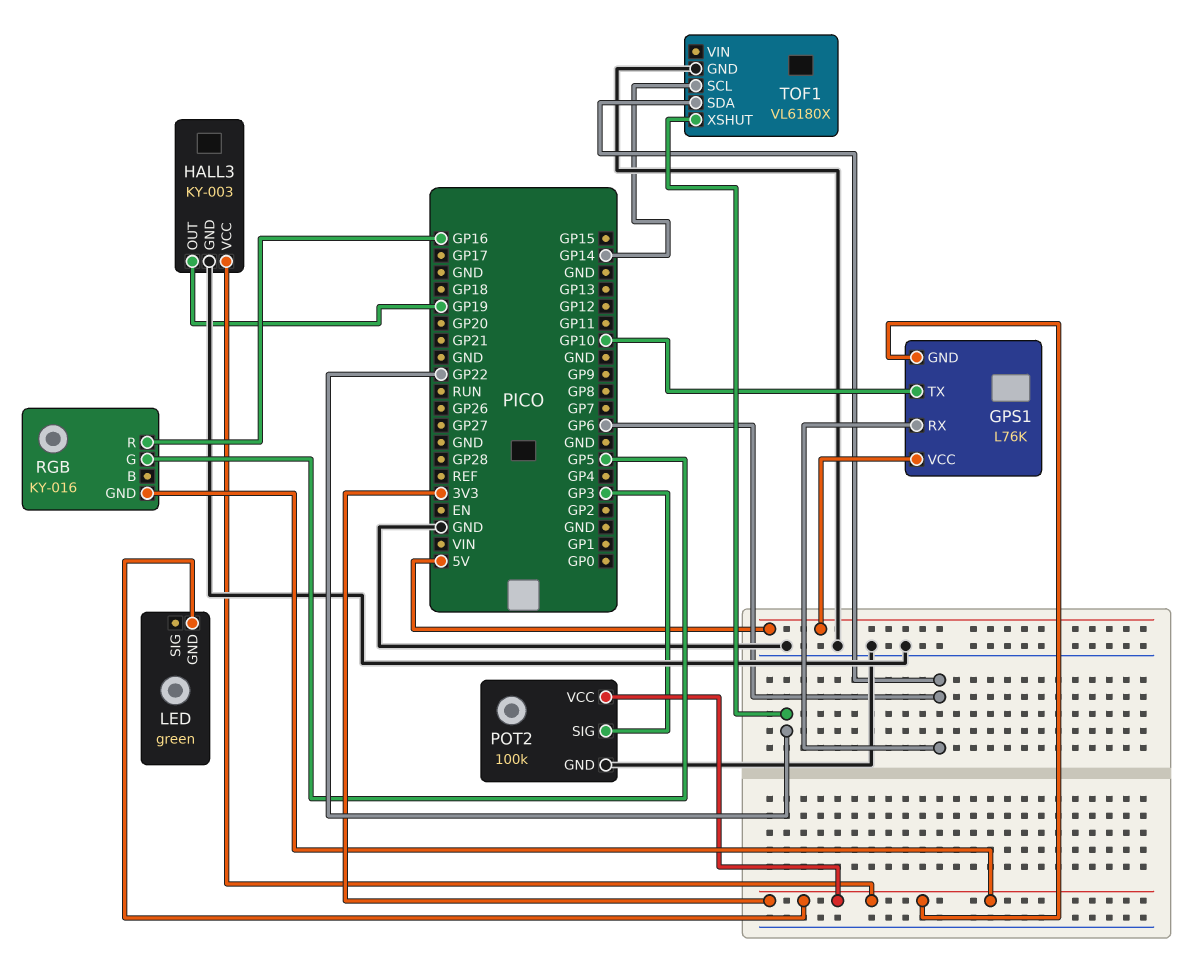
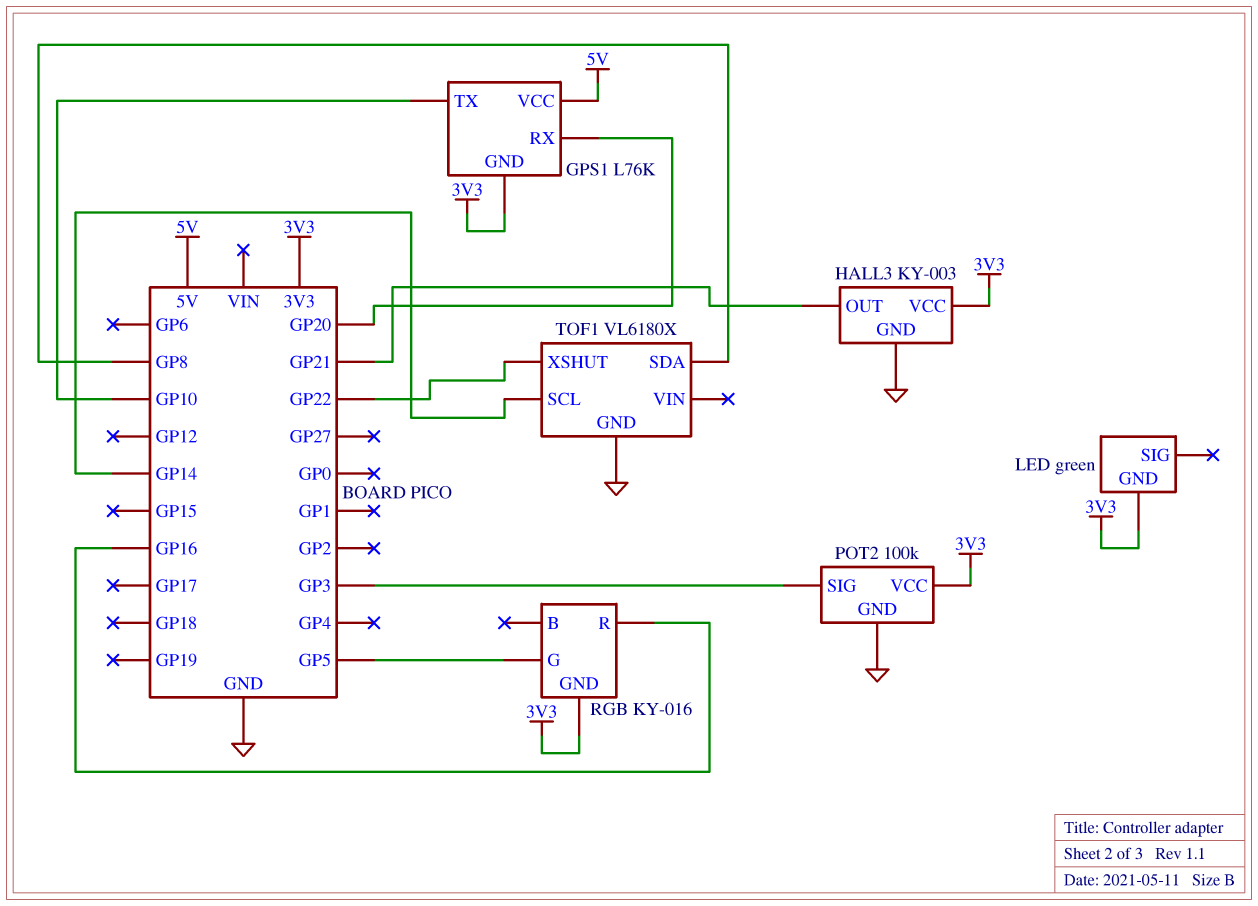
GPS1 pin RX: GP6 -> GP20
HALL3 pin OUT: GP19 -> GP21
TOF1 pin SDA: GP6 -> GP8

